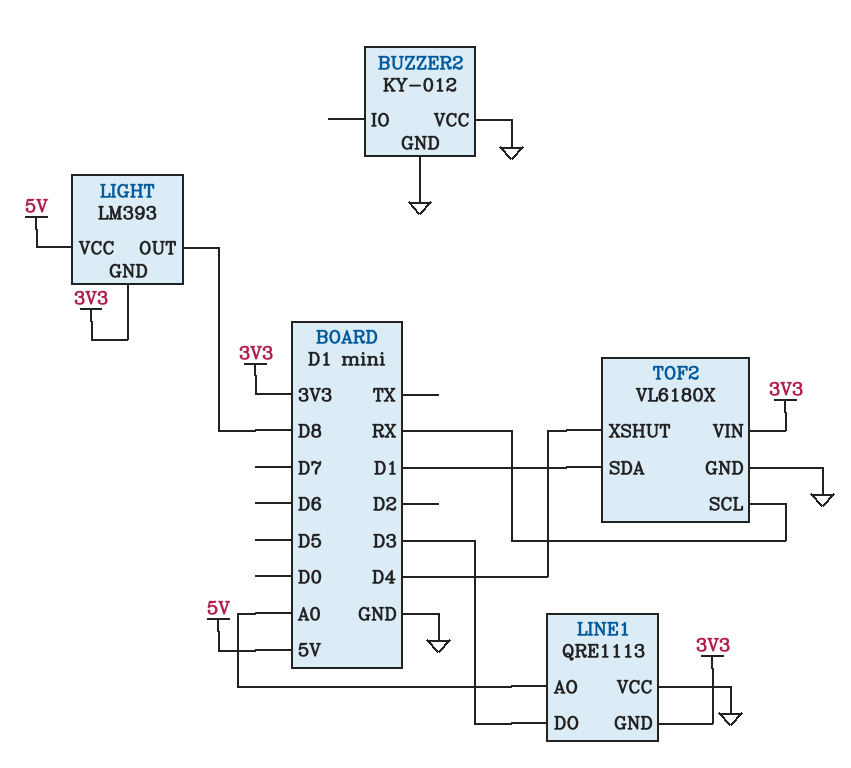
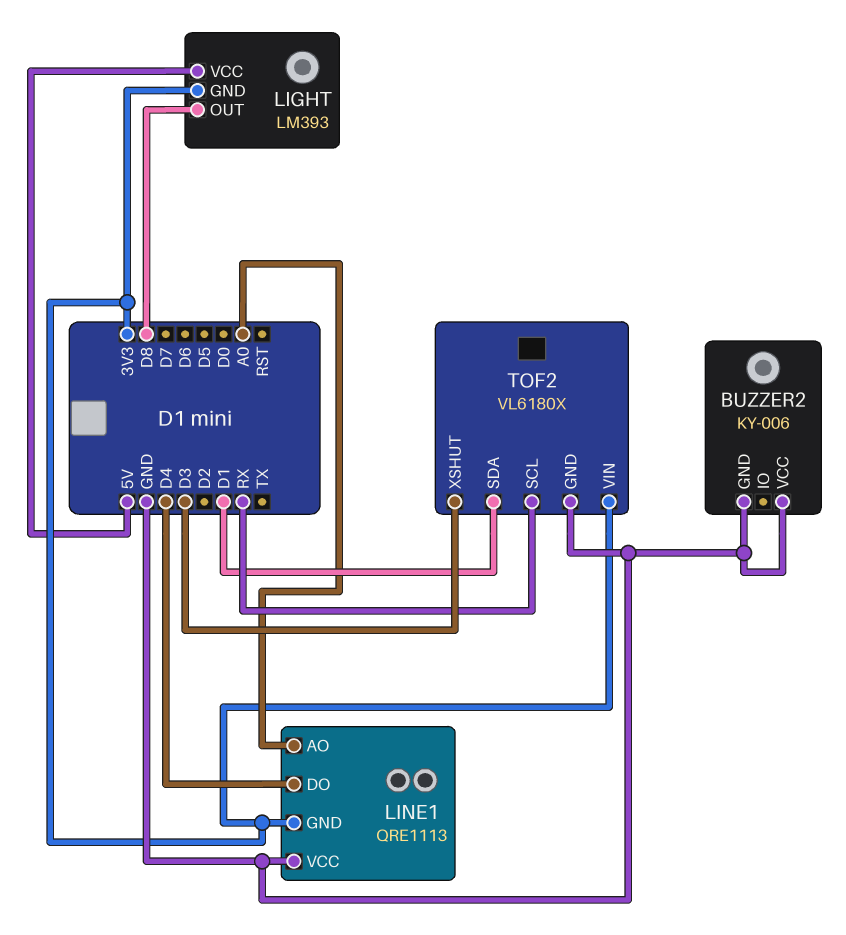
BUZZER2: KY-012 -> KY-006
LINE1 pin DO: D3 -> D4
TOF2 pin XSHUT: D4 -> D3

